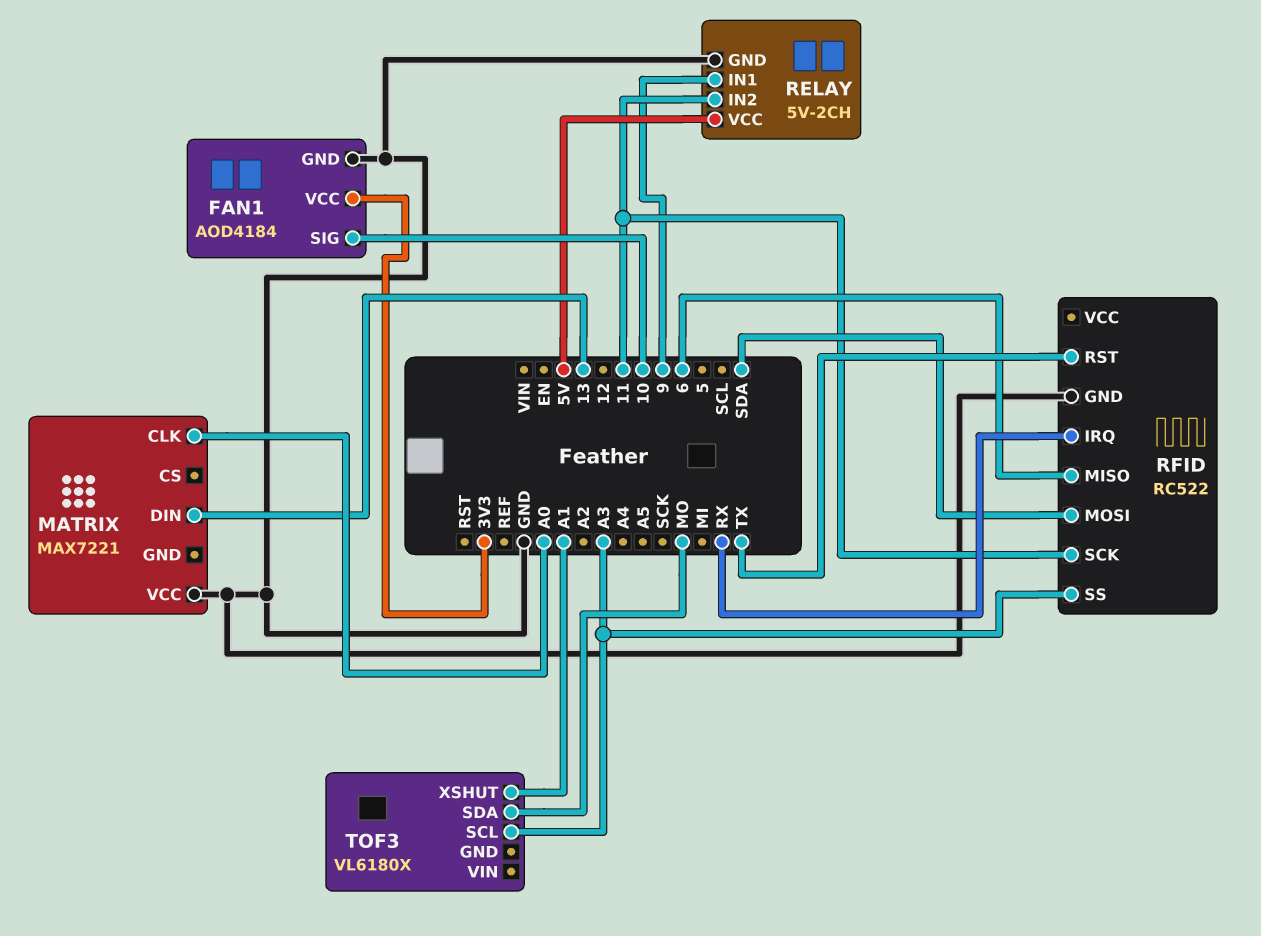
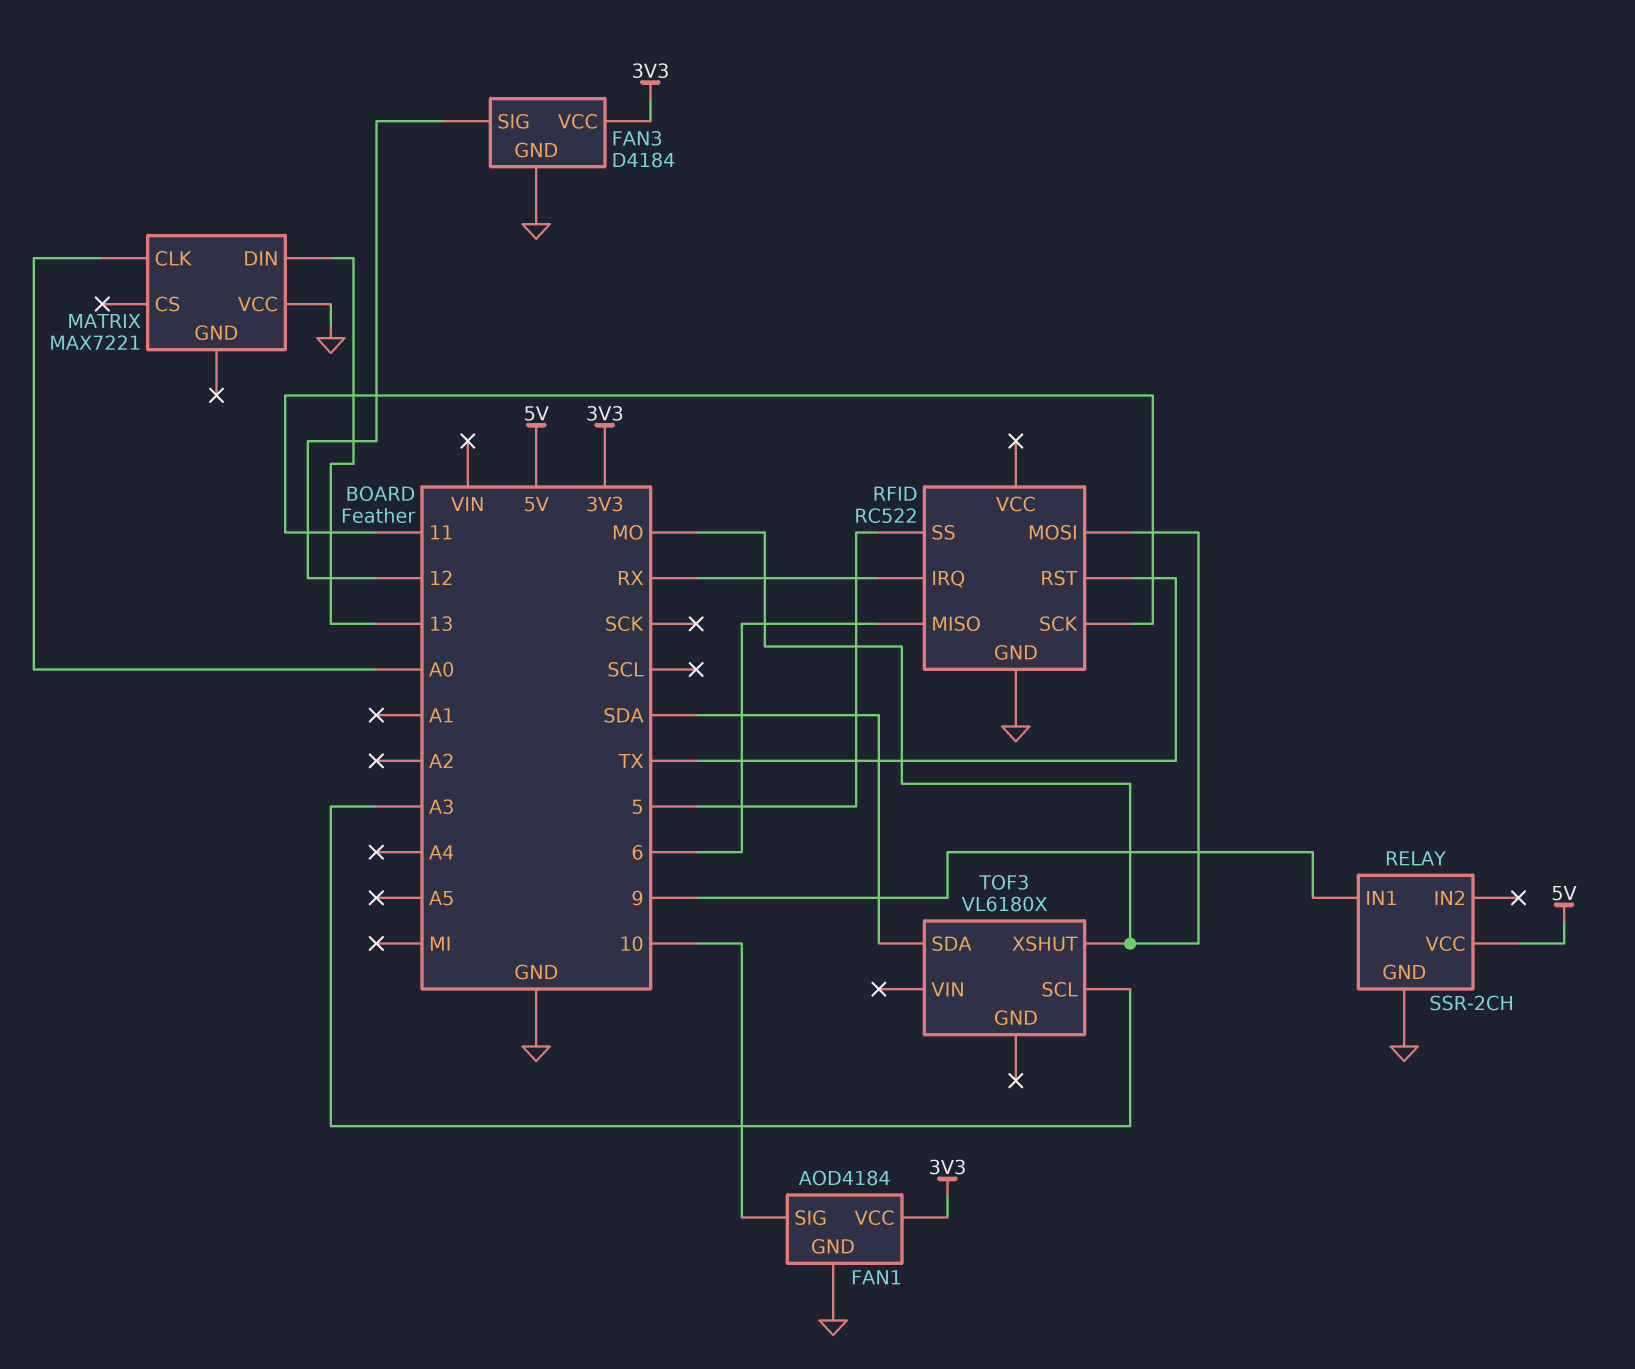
FAN3: none -> D4184
FAN3 pin GND: none -> GND
FAN3 pin SIG: none -> 12
FAN3 pin VCC: none -> 3V3
RELAY: 5V-2CH -> SSR-2CH
RELAY pin IN2: 11 -> none
RFID pin MOSI: SDA -> MO
RFID pin SS: A3 -> 5
TOF3 pin SDA: MO -> SDA
TOF3 pin XSHUT: A1 -> MO

